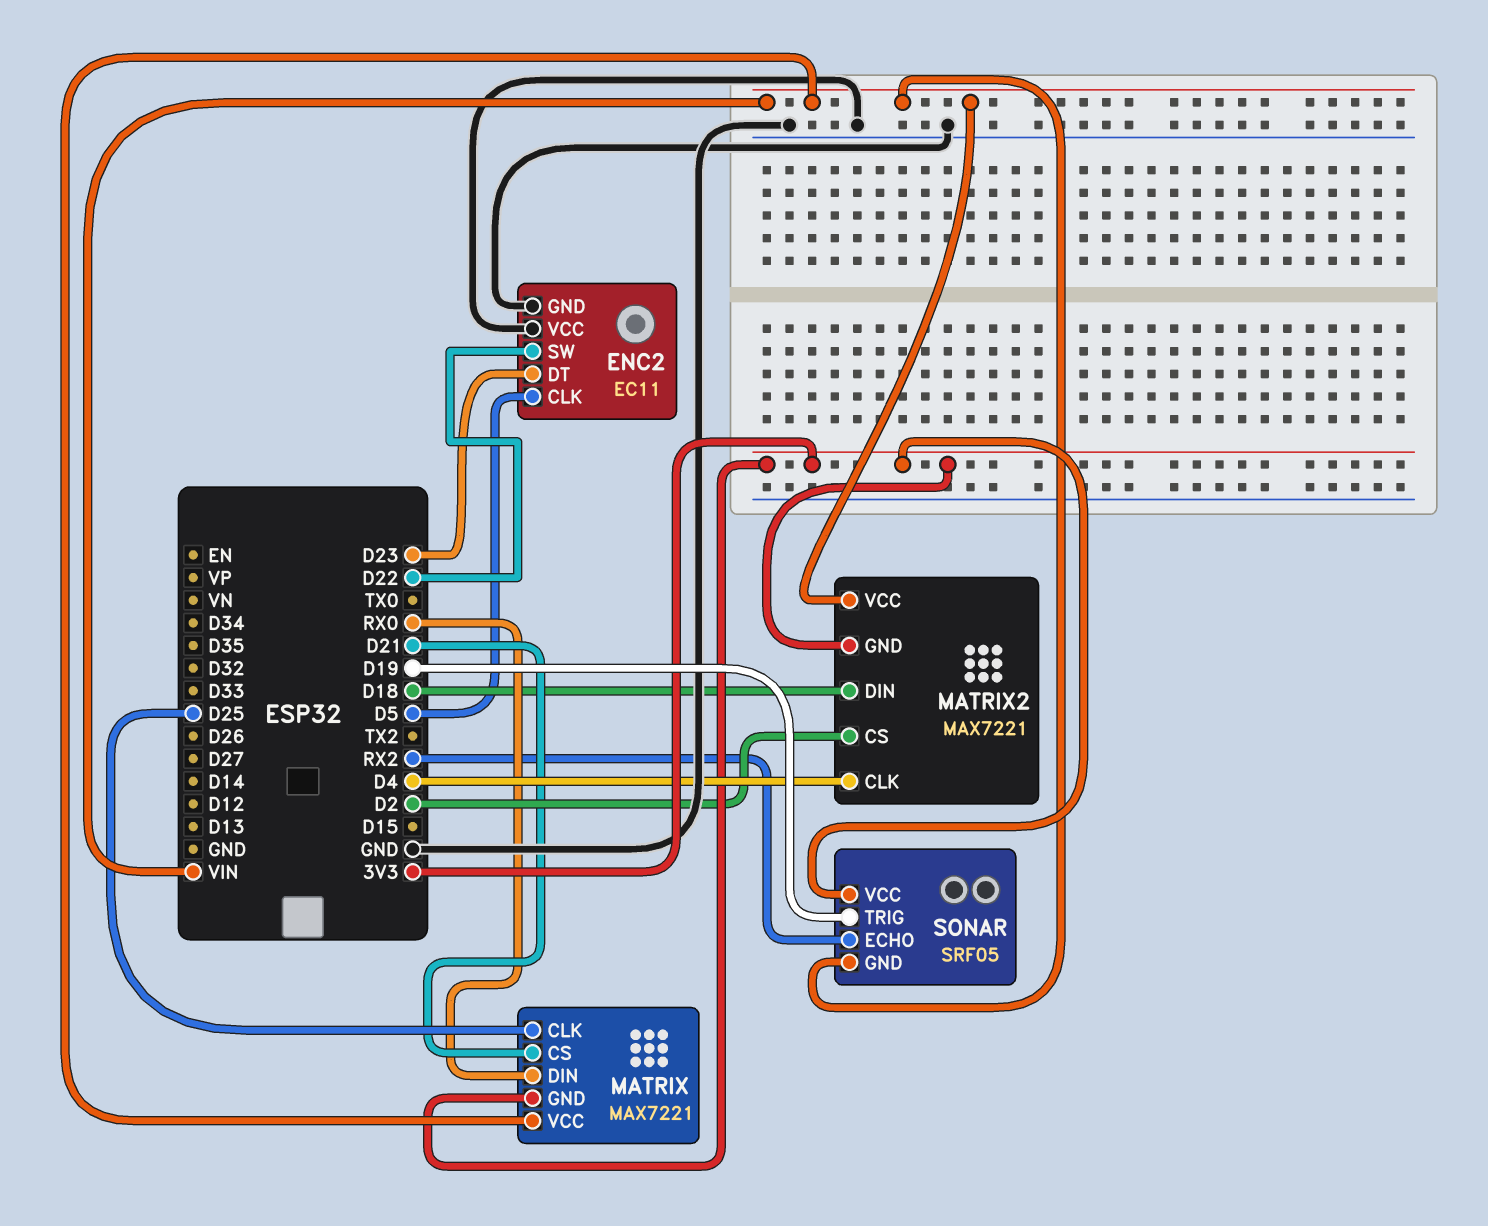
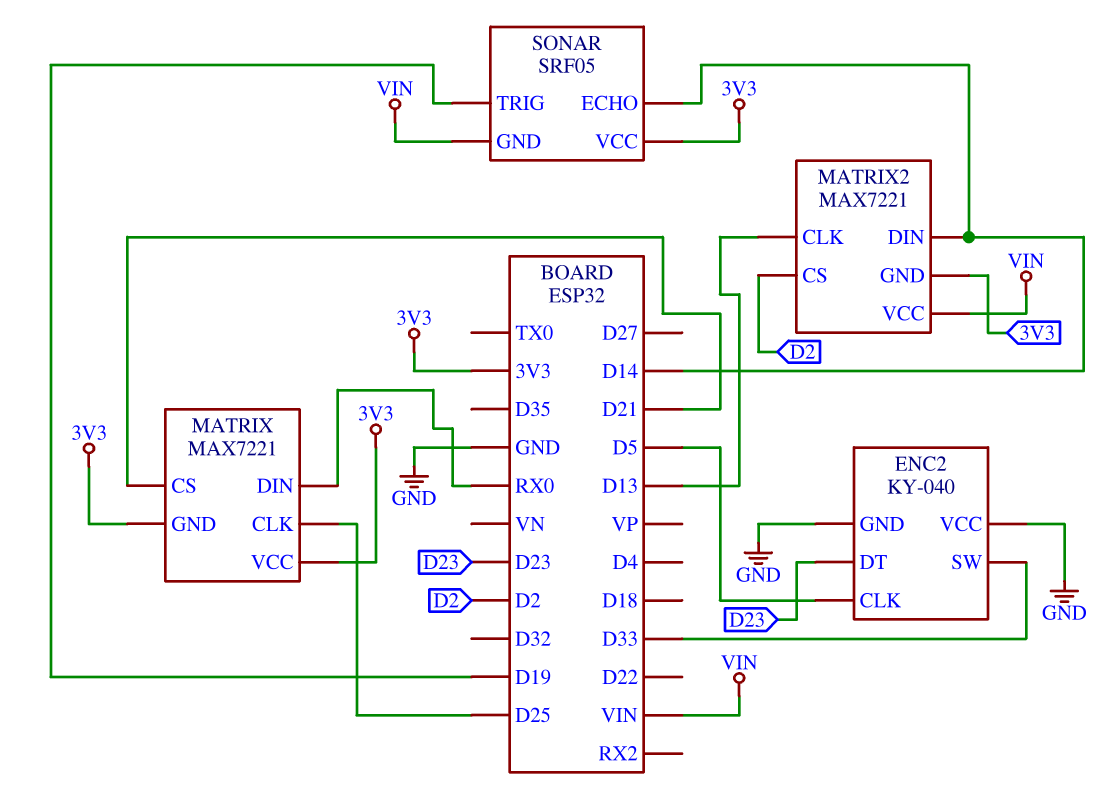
ENC2: EC11 -> KY-040
ENC2 pin SW: D22 -> D33
MATRIX pin VCC: VIN -> 3V3
MATRIX2 pin CLK: D4 -> D13
MATRIX2 pin DIN: D18 -> D14
SONAR pin ECHO: RX2 -> D14

